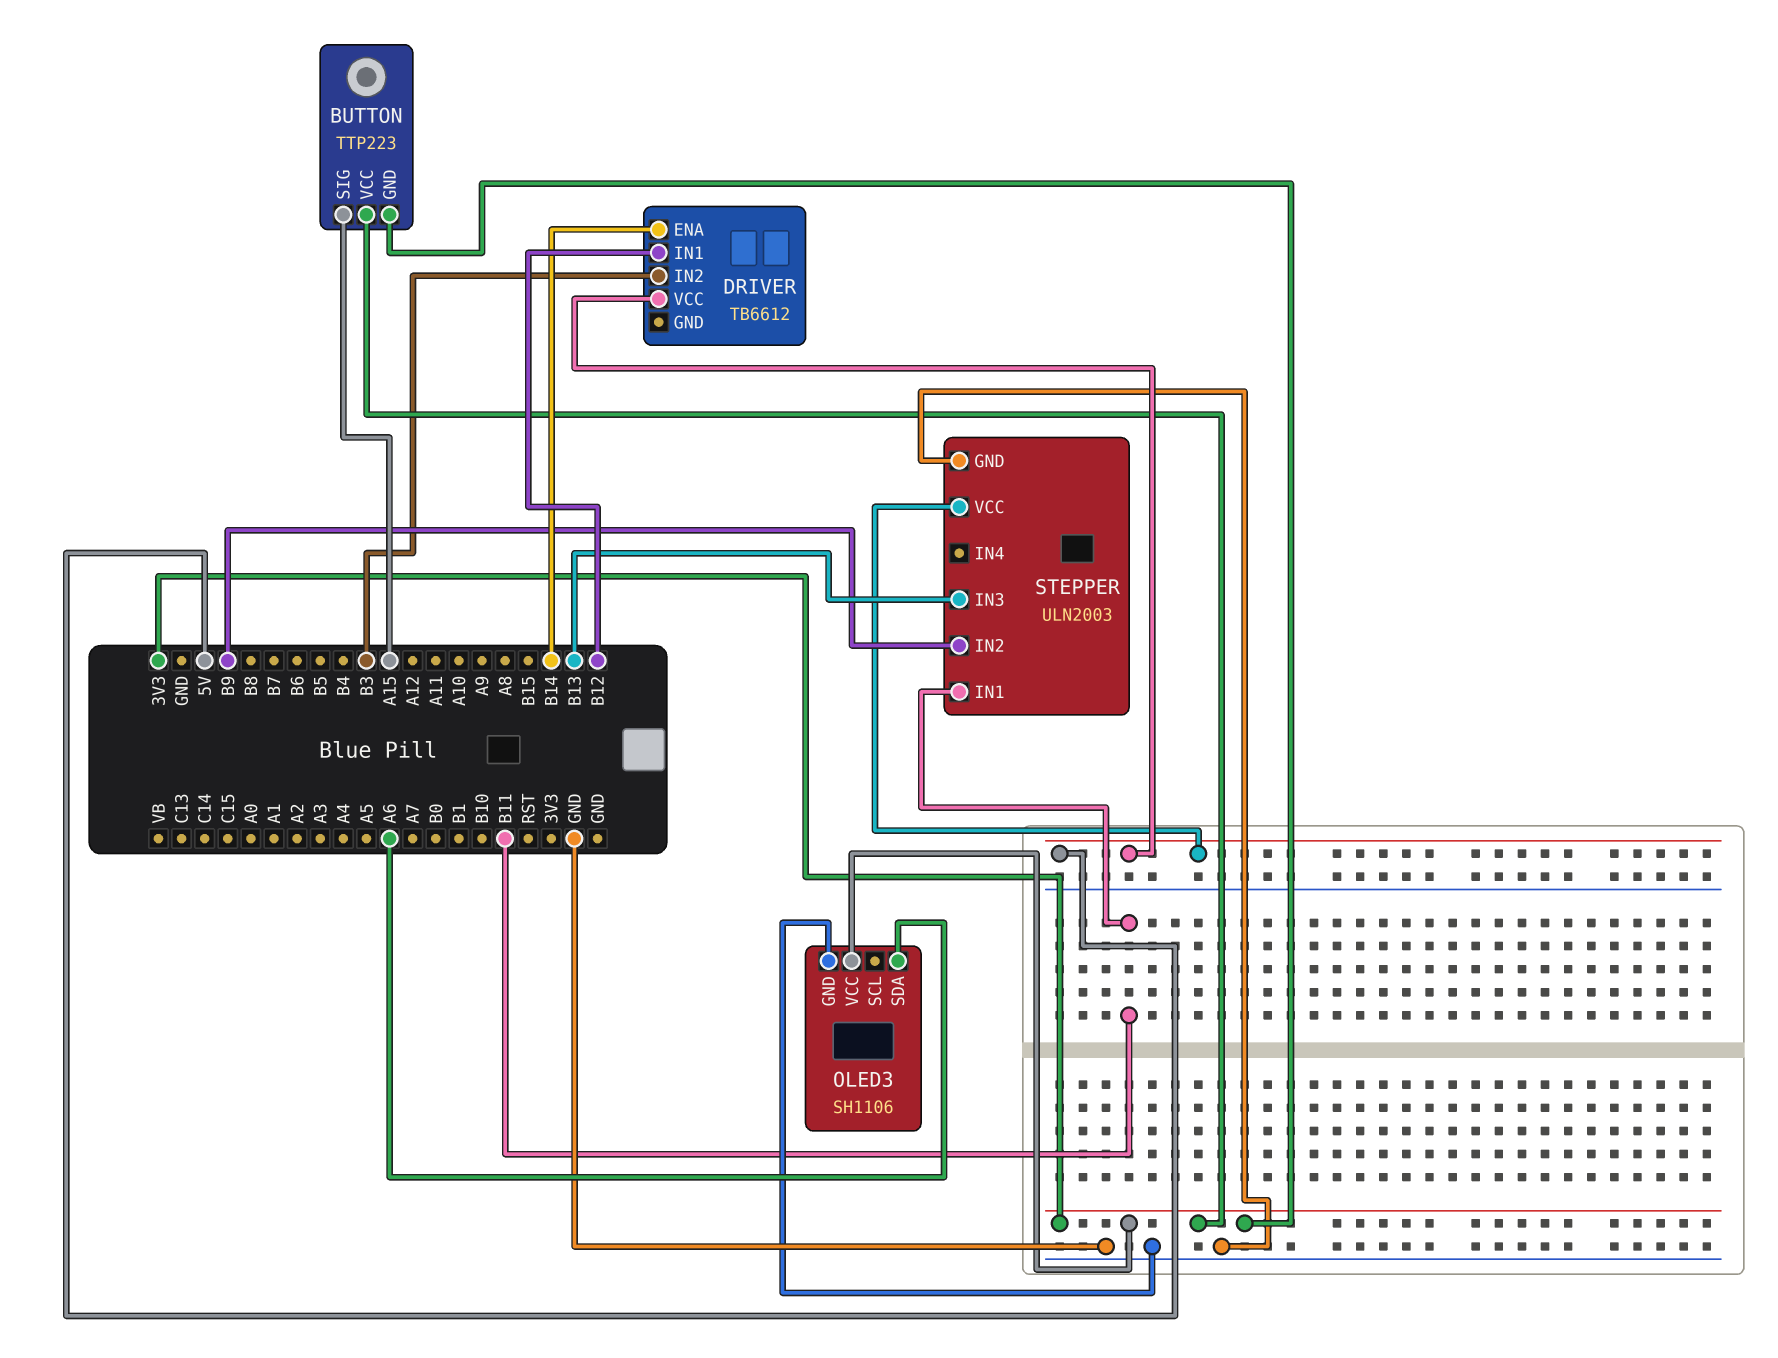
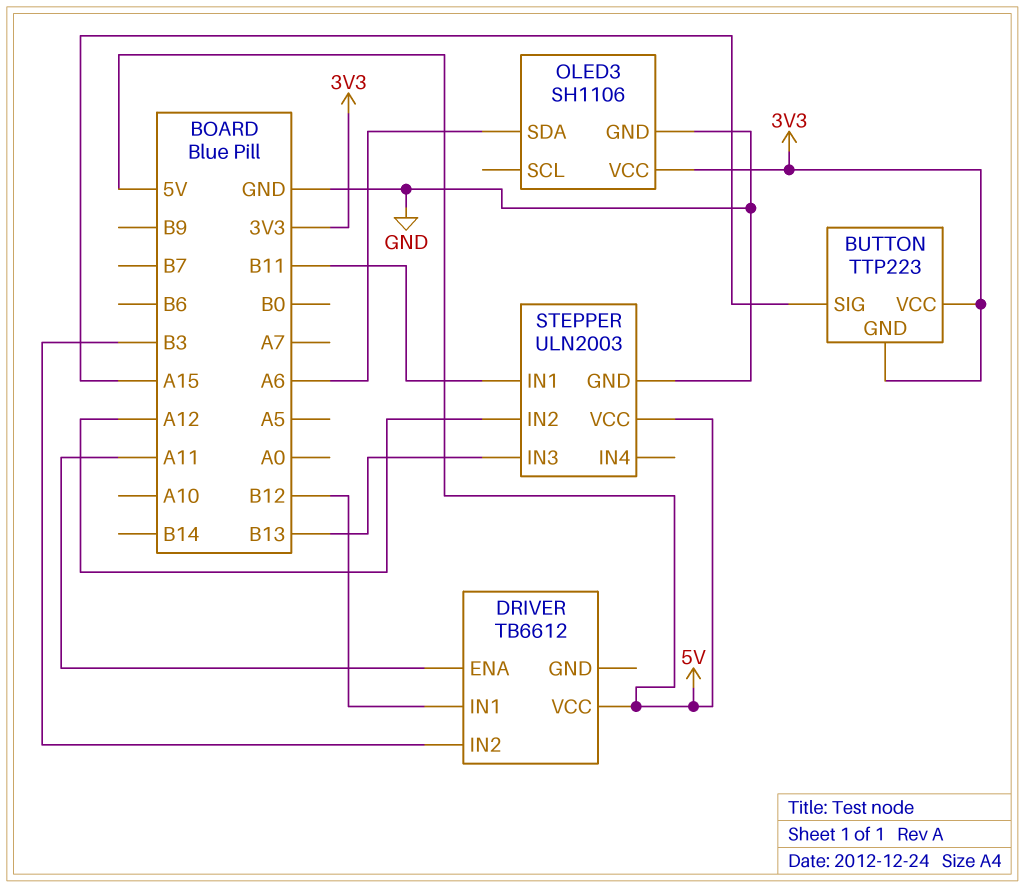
DRIVER pin ENA: B14 -> A11
STEPPER pin IN2: B9 -> A12

